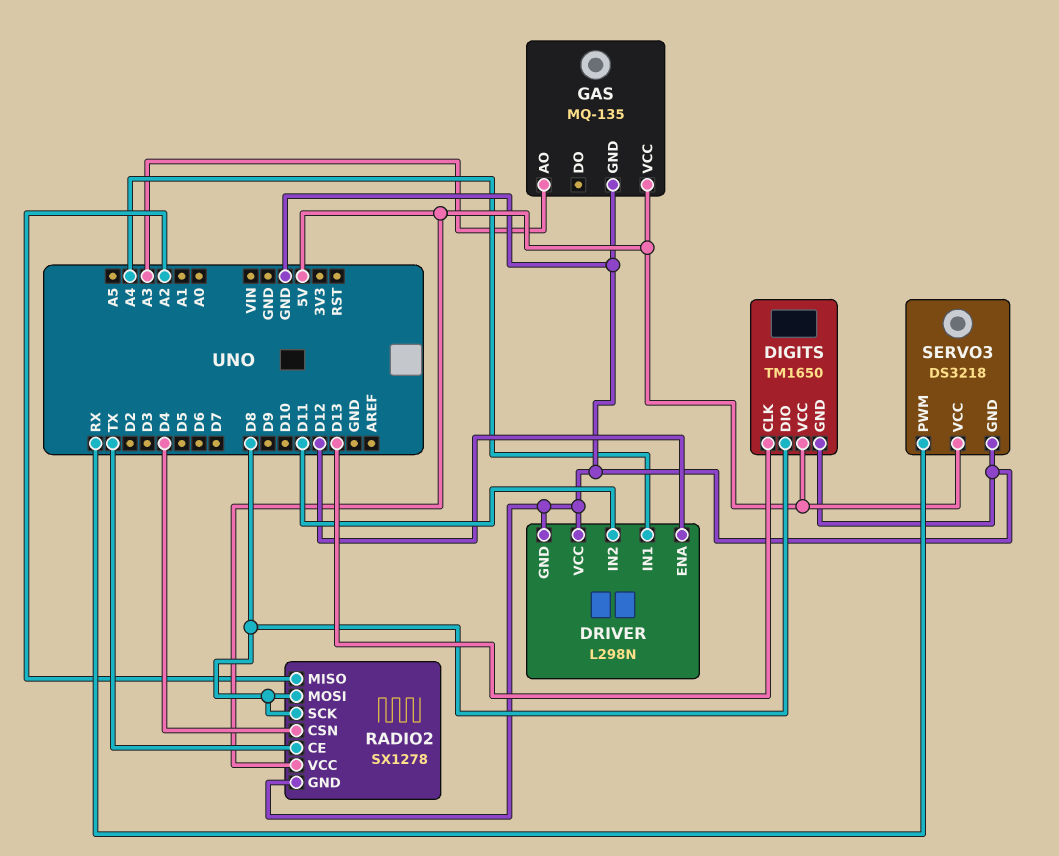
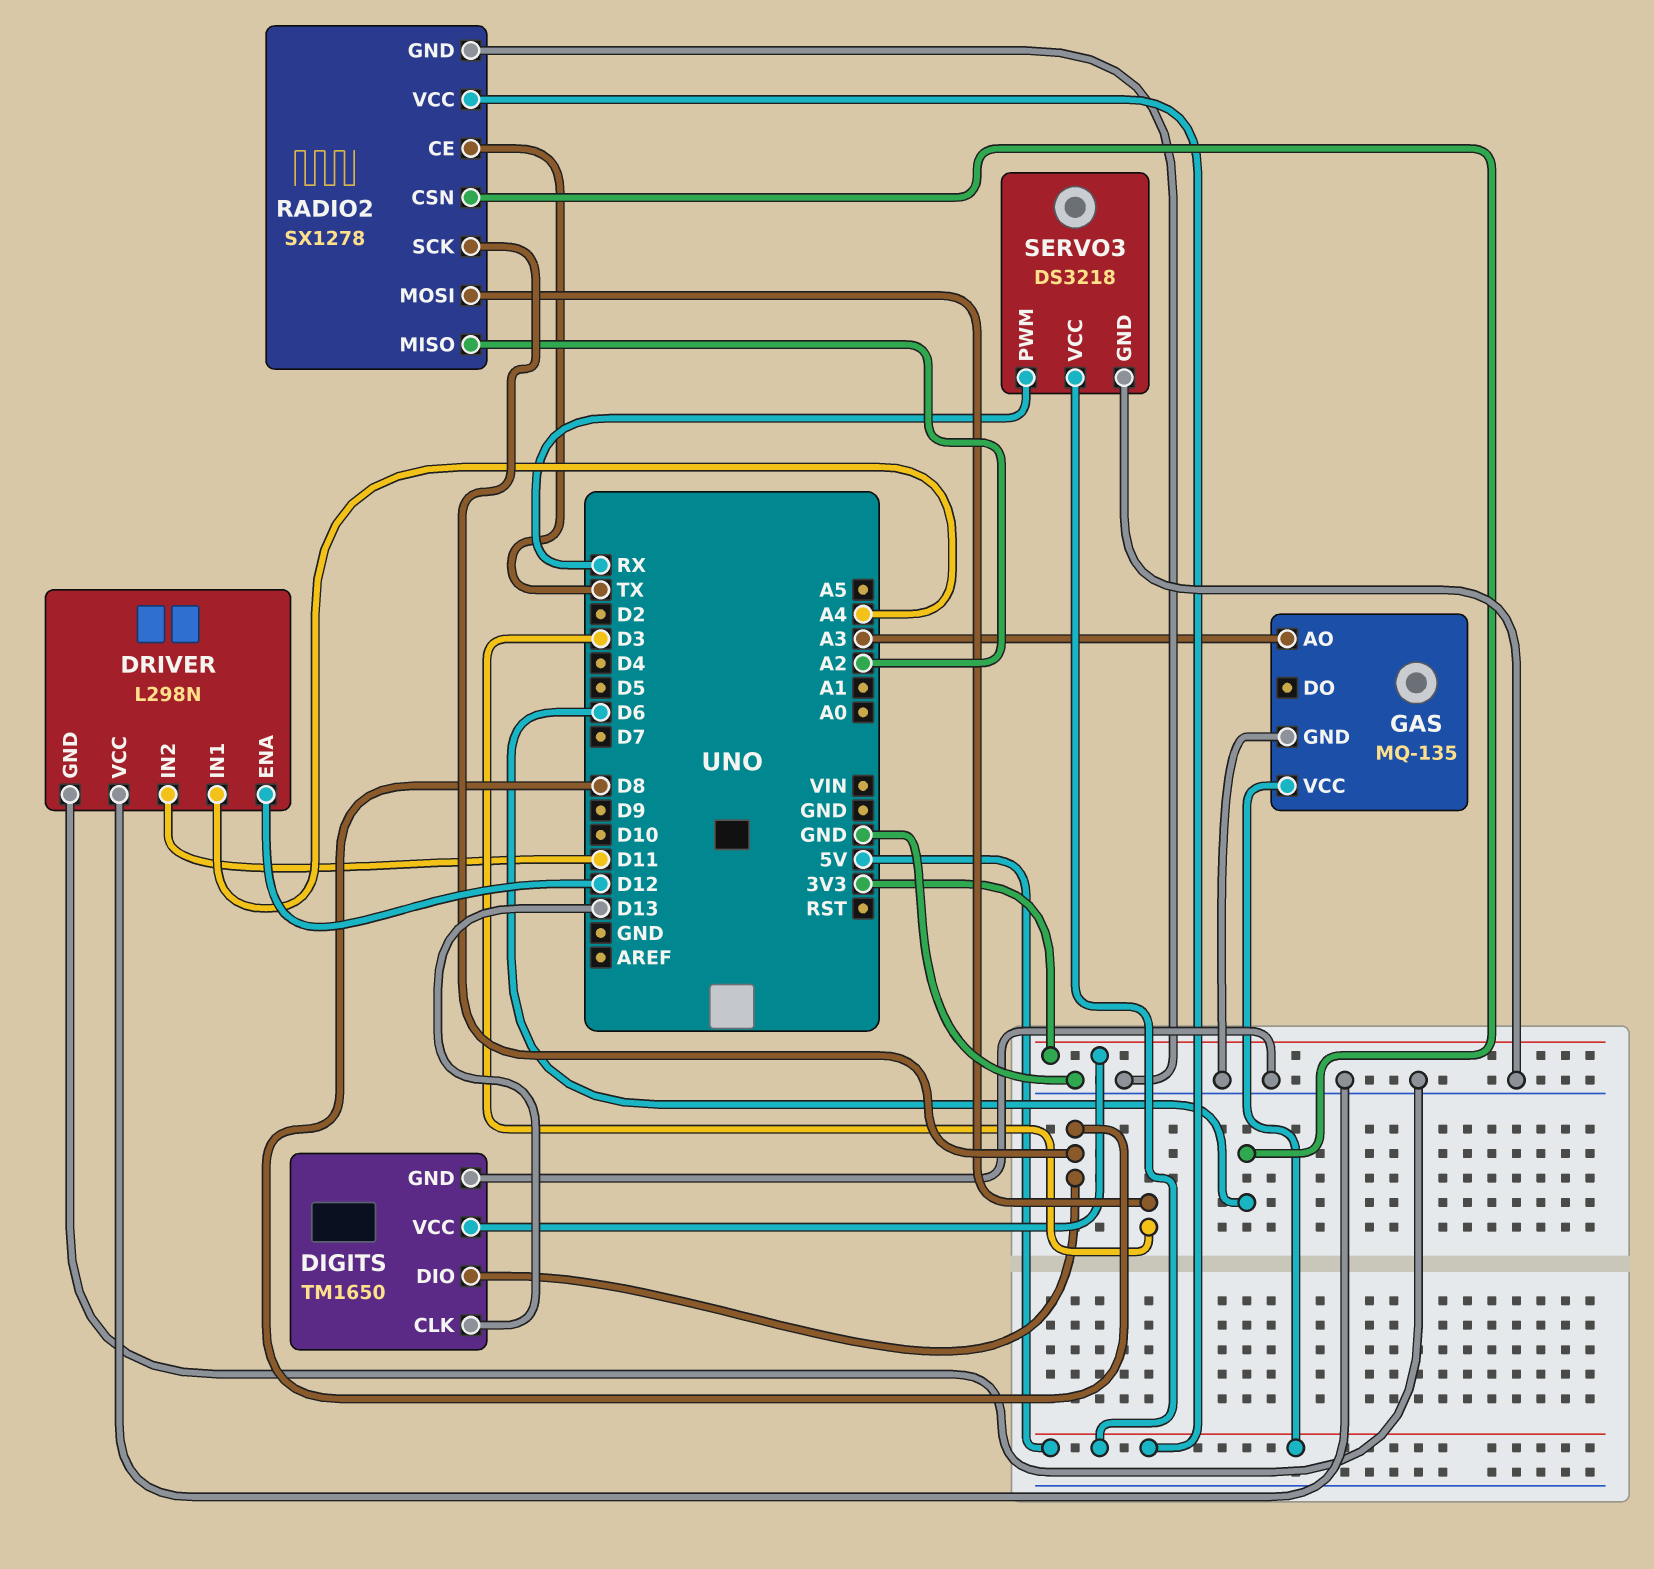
DIGITS pin VCC: 5V -> 3V3
RADIO2 pin CSN: D4 -> D6
RADIO2 pin MOSI: D8 -> D3

